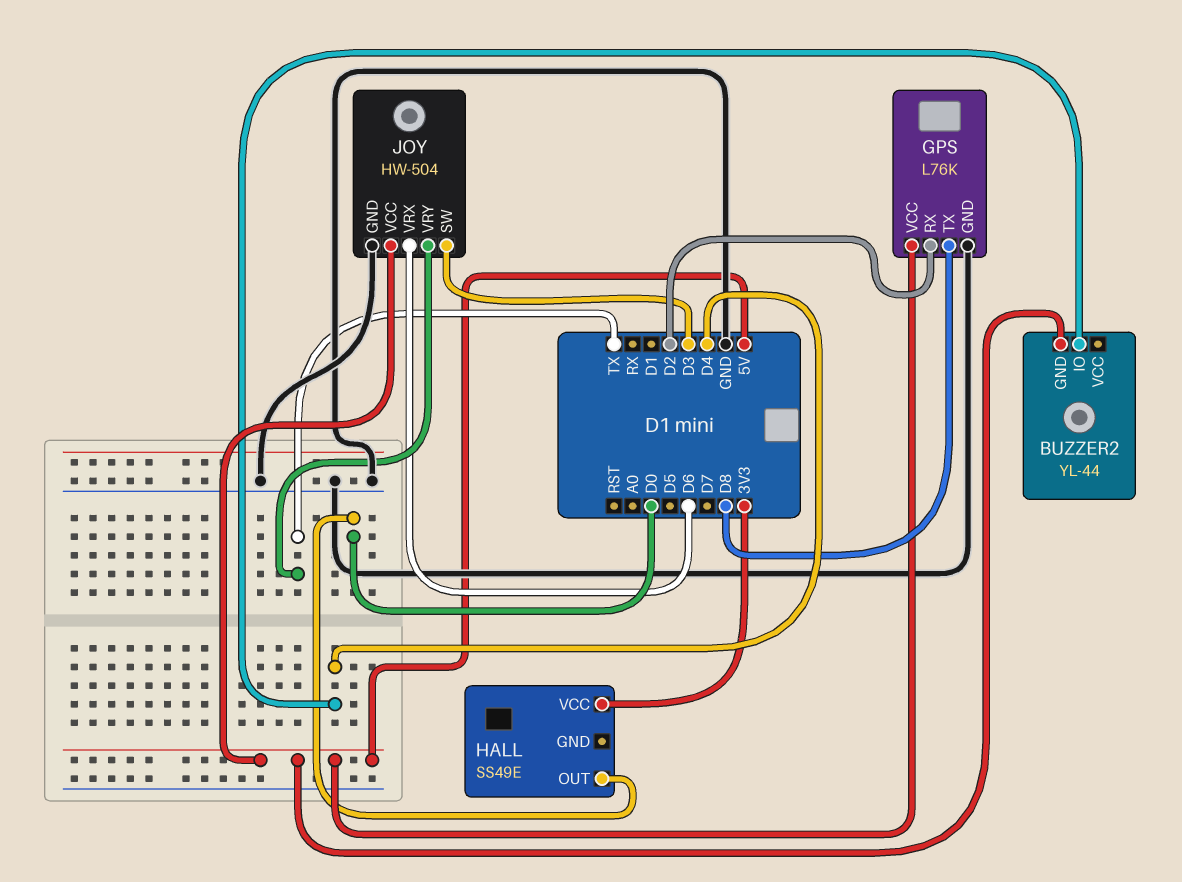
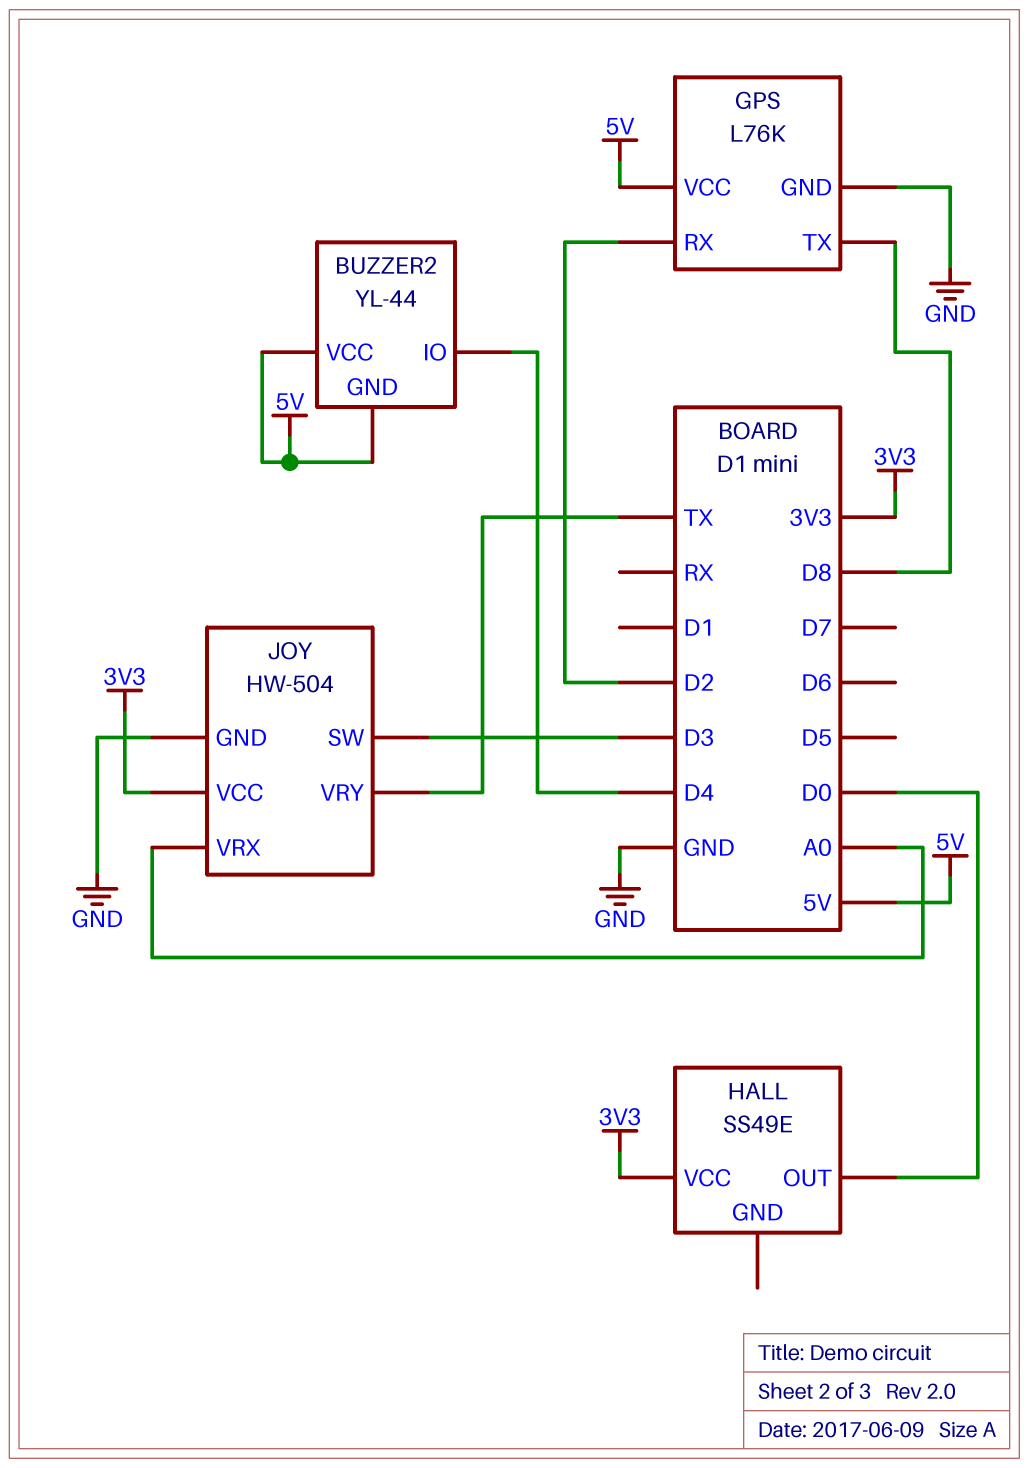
BUZZER2 pin VCC: none -> 5V
JOY pin VCC: 5V -> 3V3
JOY pin VRX: D6 -> A0

